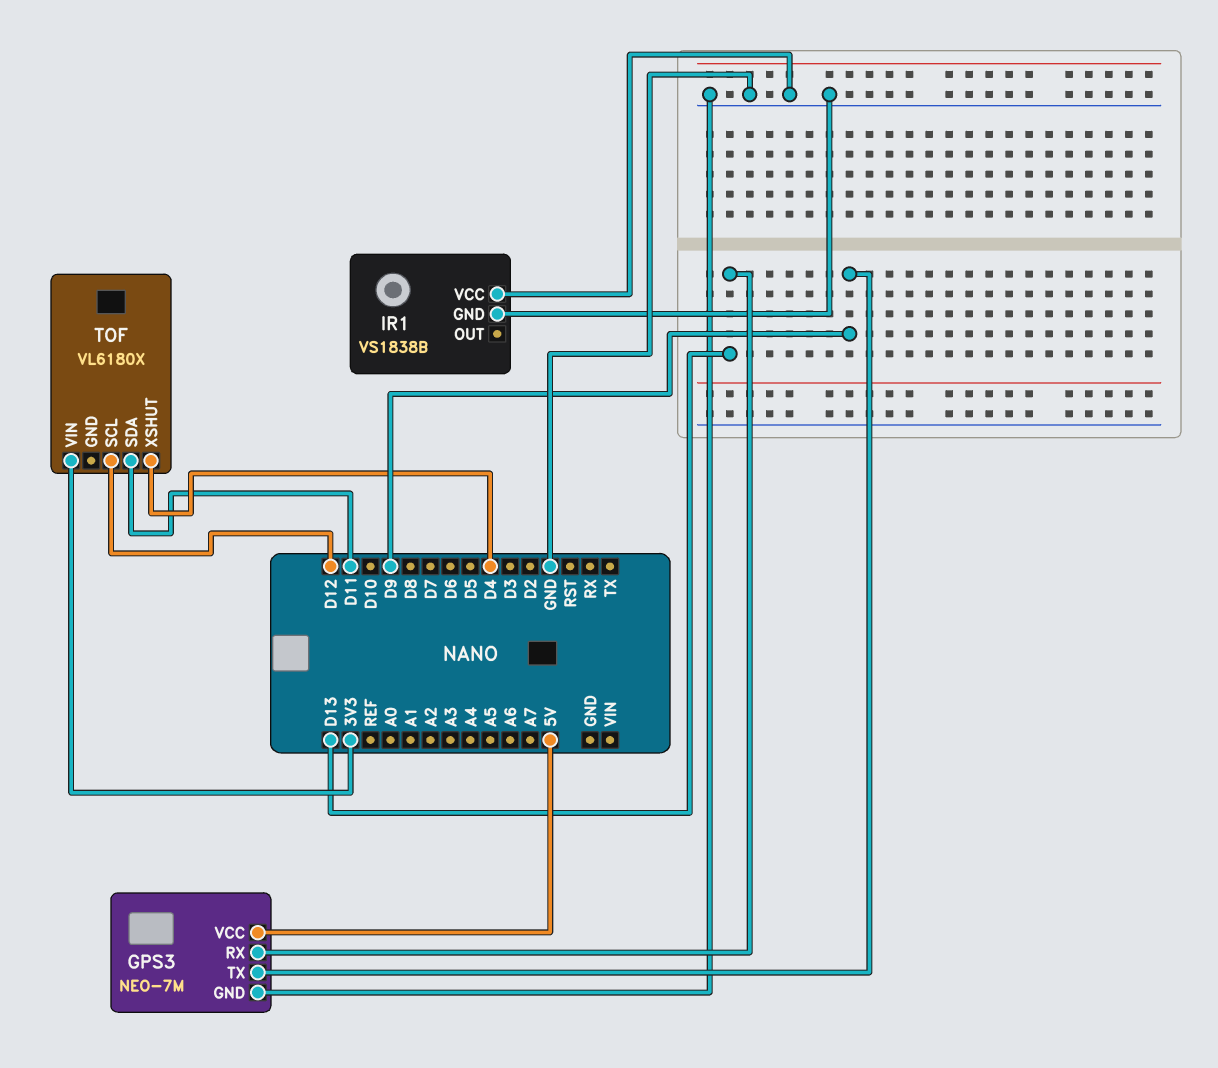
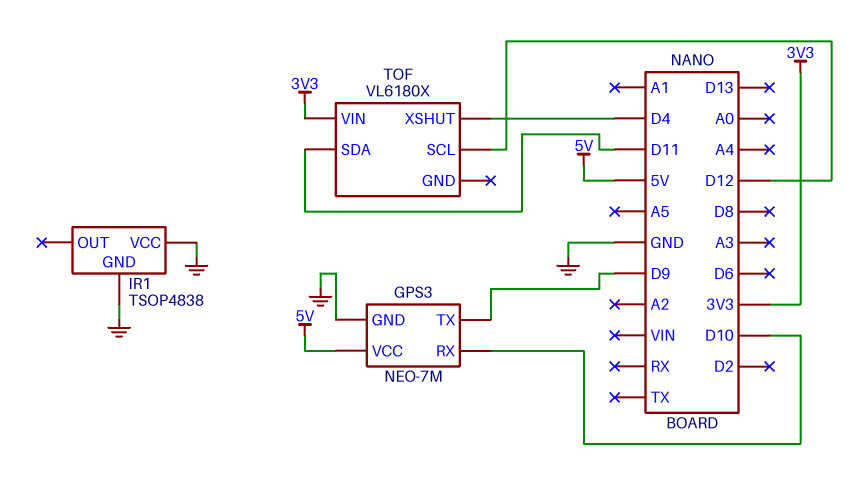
GPS3 pin RX: D13 -> D10
IR1: VS1838B -> TSOP4838

